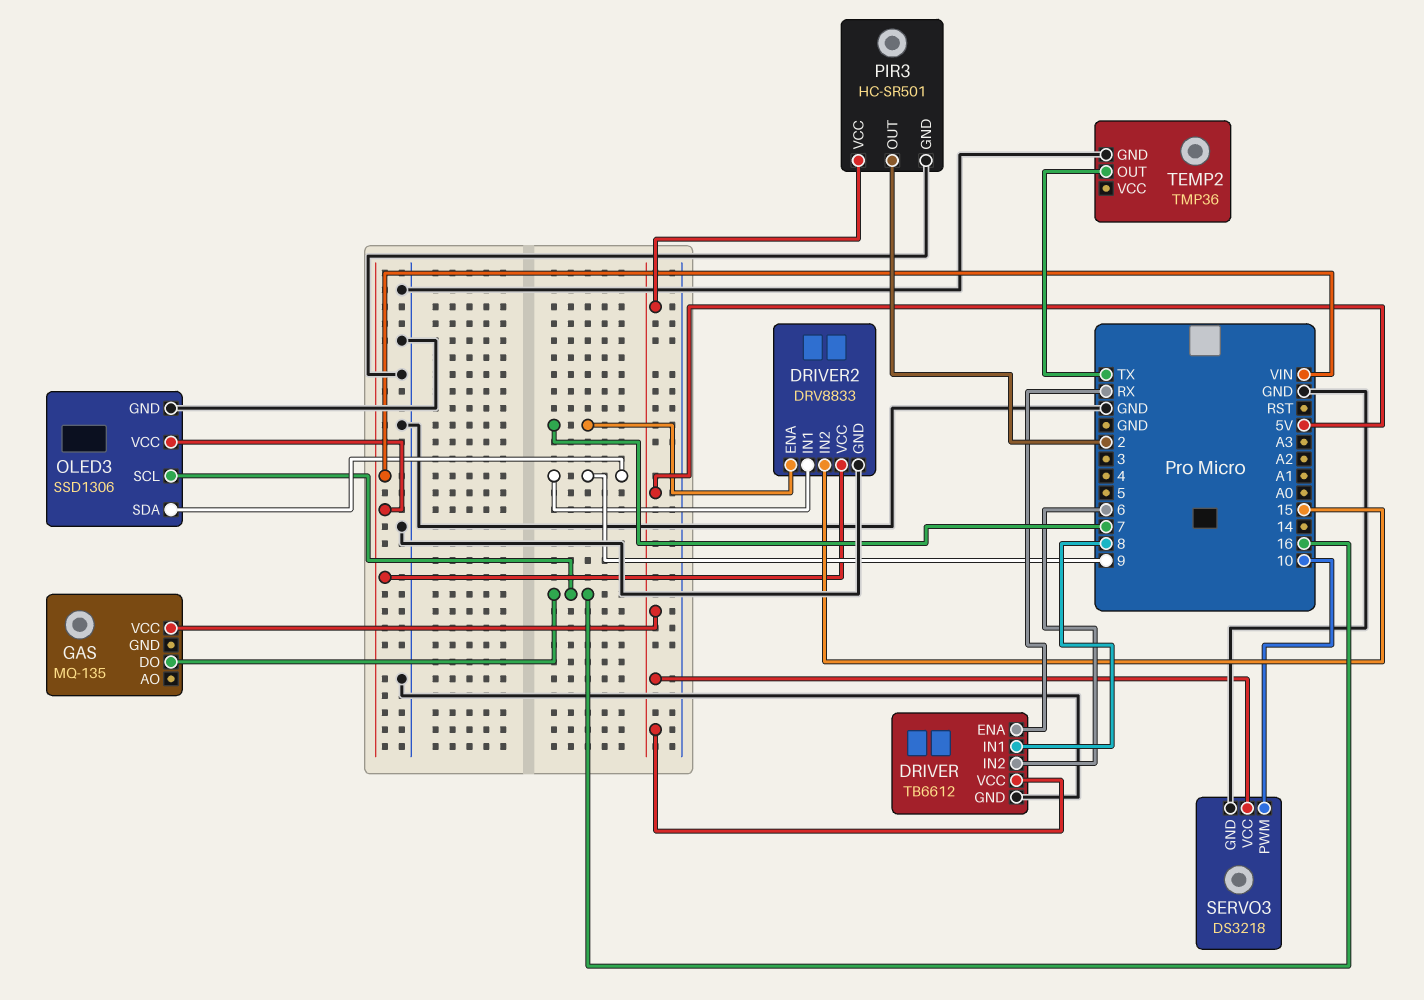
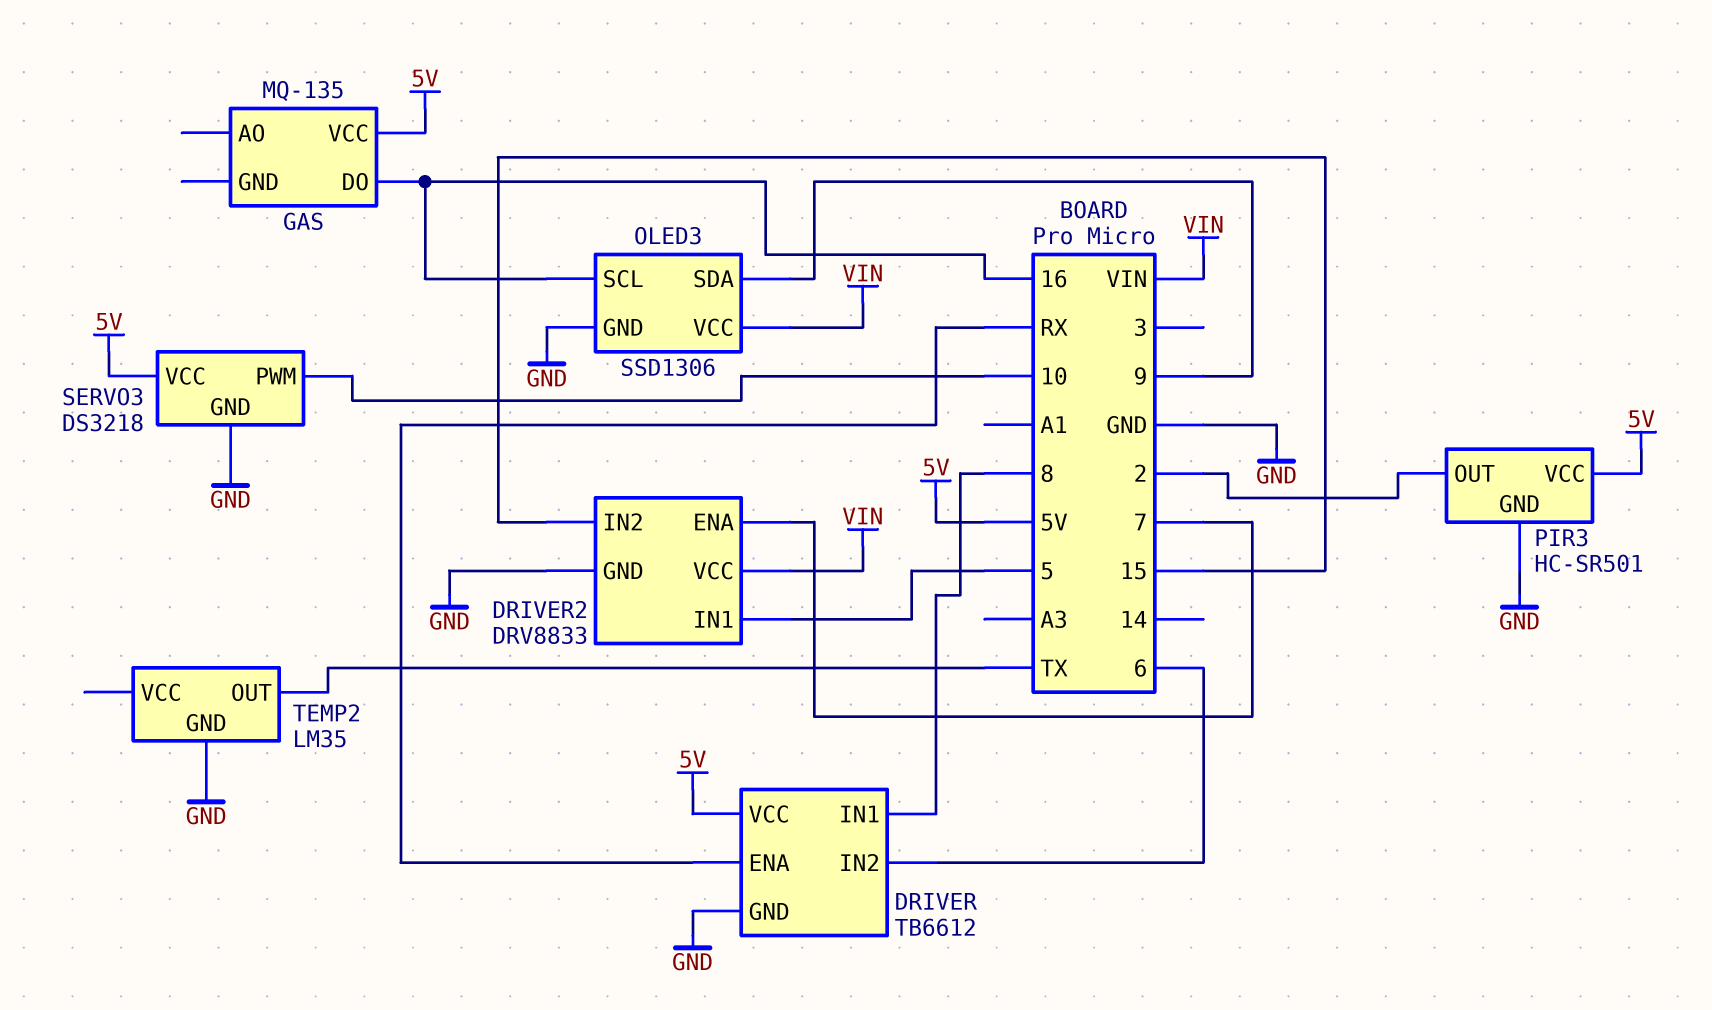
DRIVER2 pin IN1: 9 -> 5
TEMP2: TMP36 -> LM35

